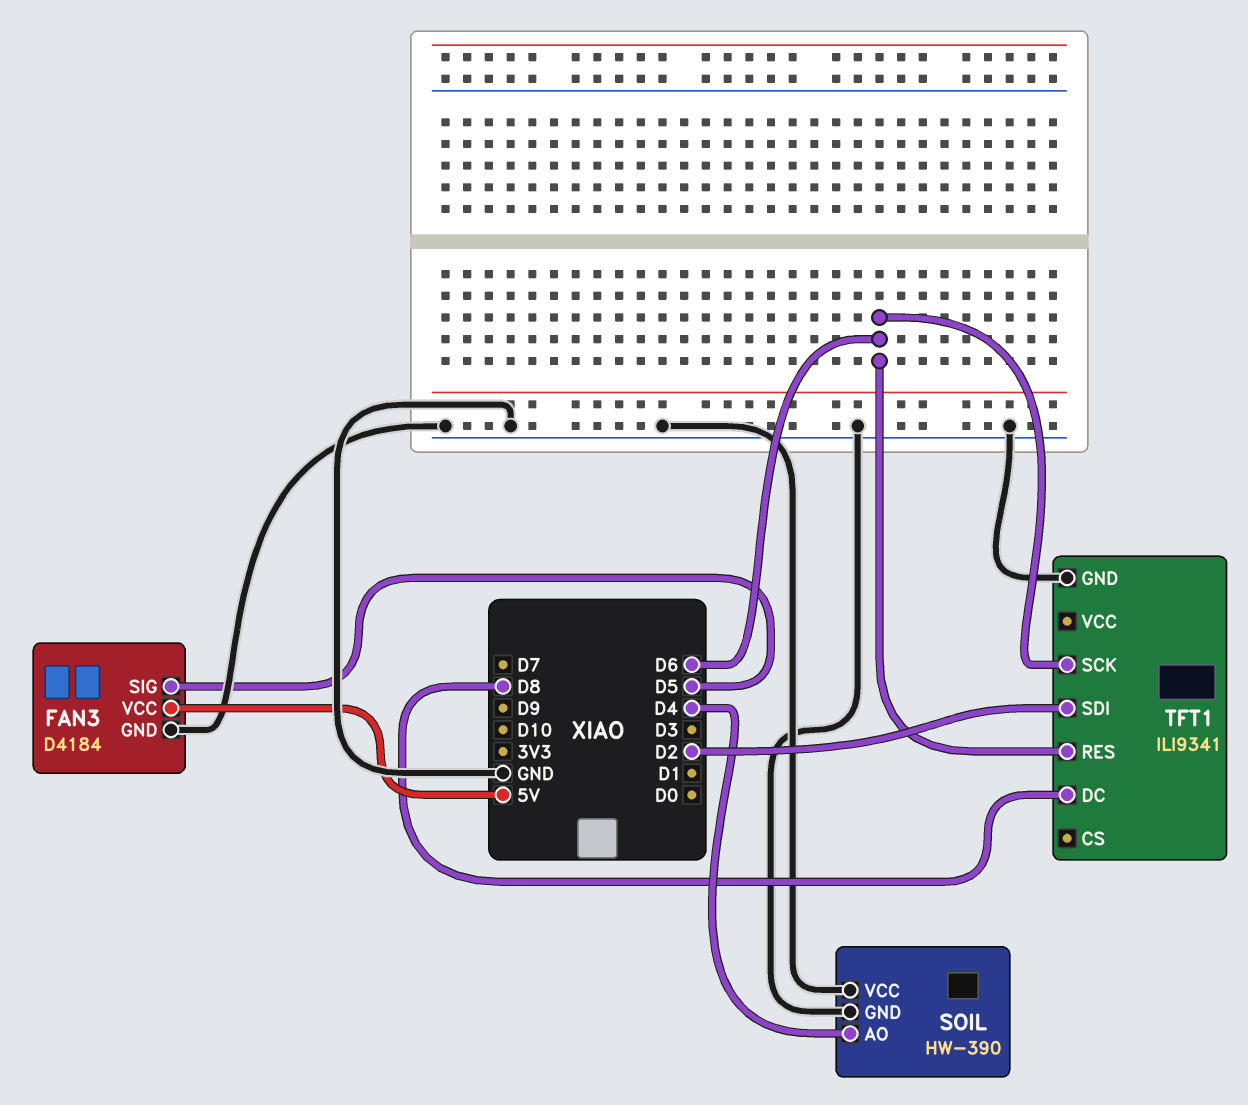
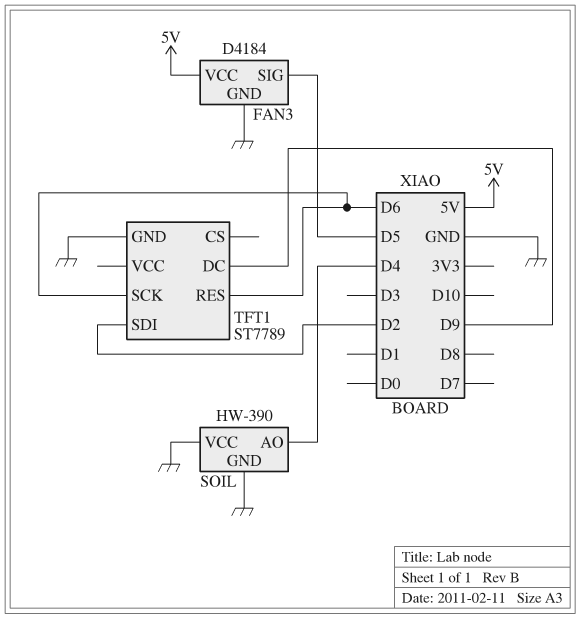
TFT1: ILI9341 -> ST7789
TFT1 pin DC: D8 -> D9

